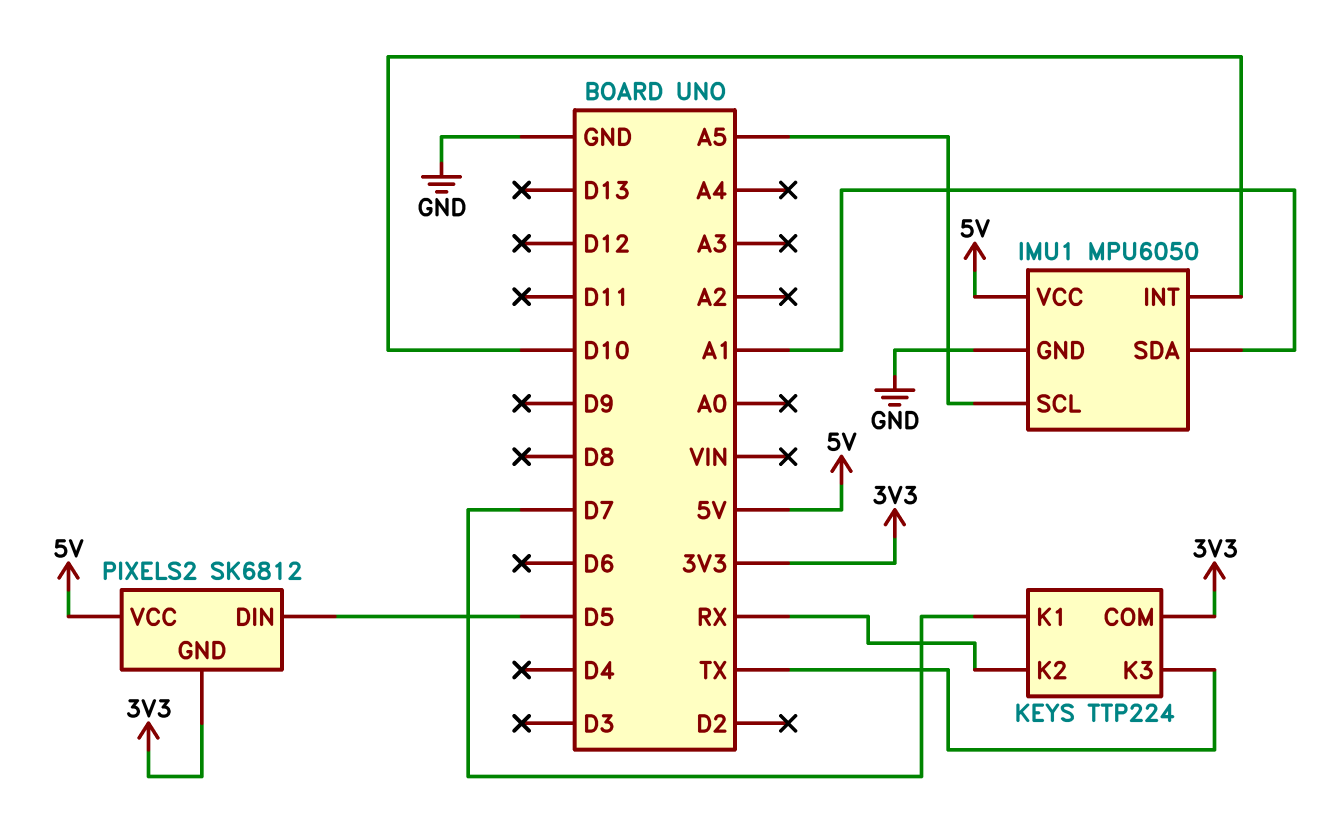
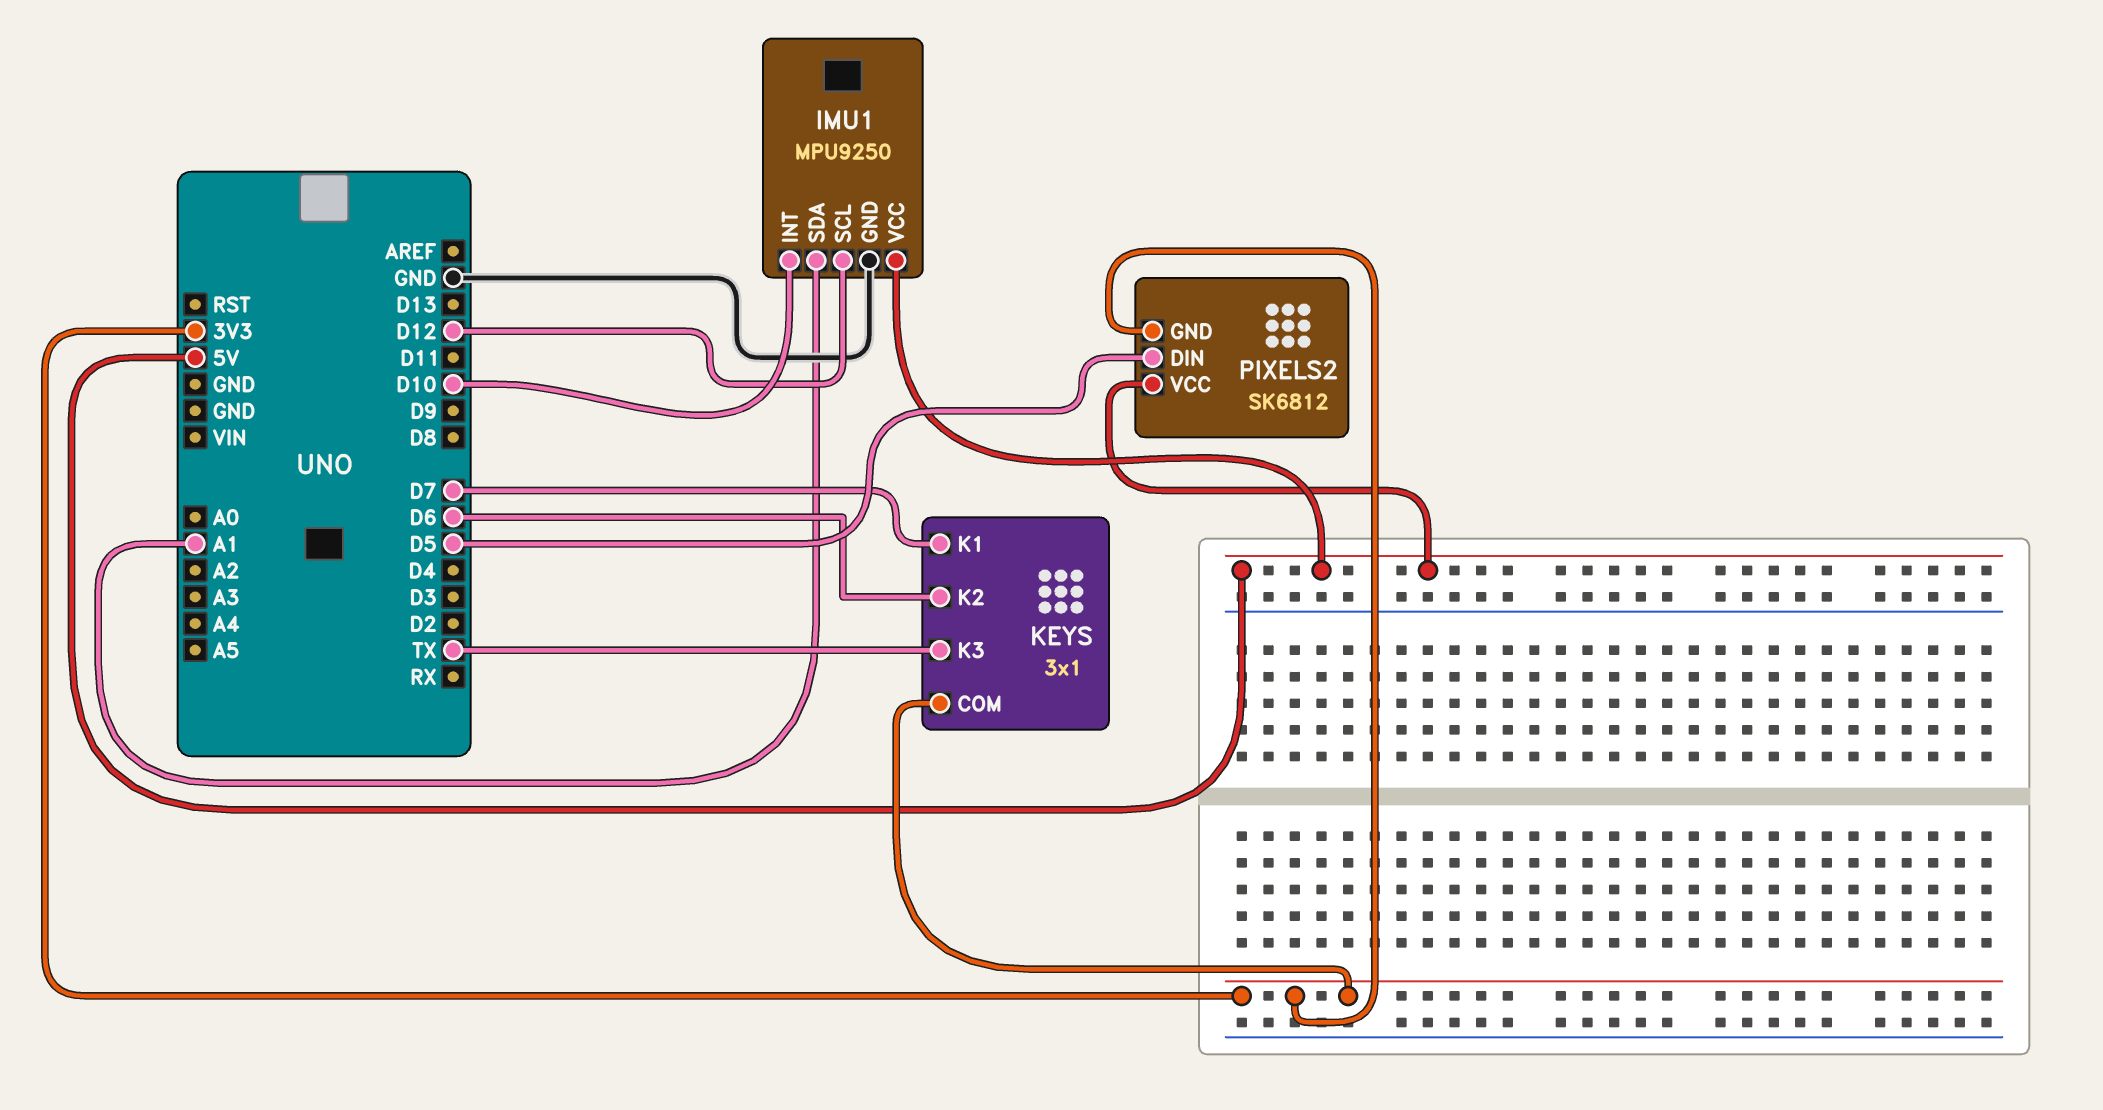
IMU1: MPU6050 -> MPU9250
IMU1 pin SCL: A5 -> D12
KEYS: TTP224 -> 3x1
KEYS pin K2: RX -> D6

